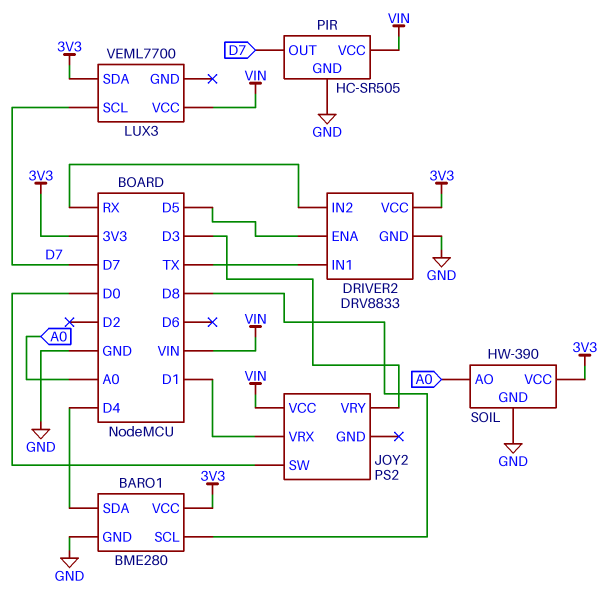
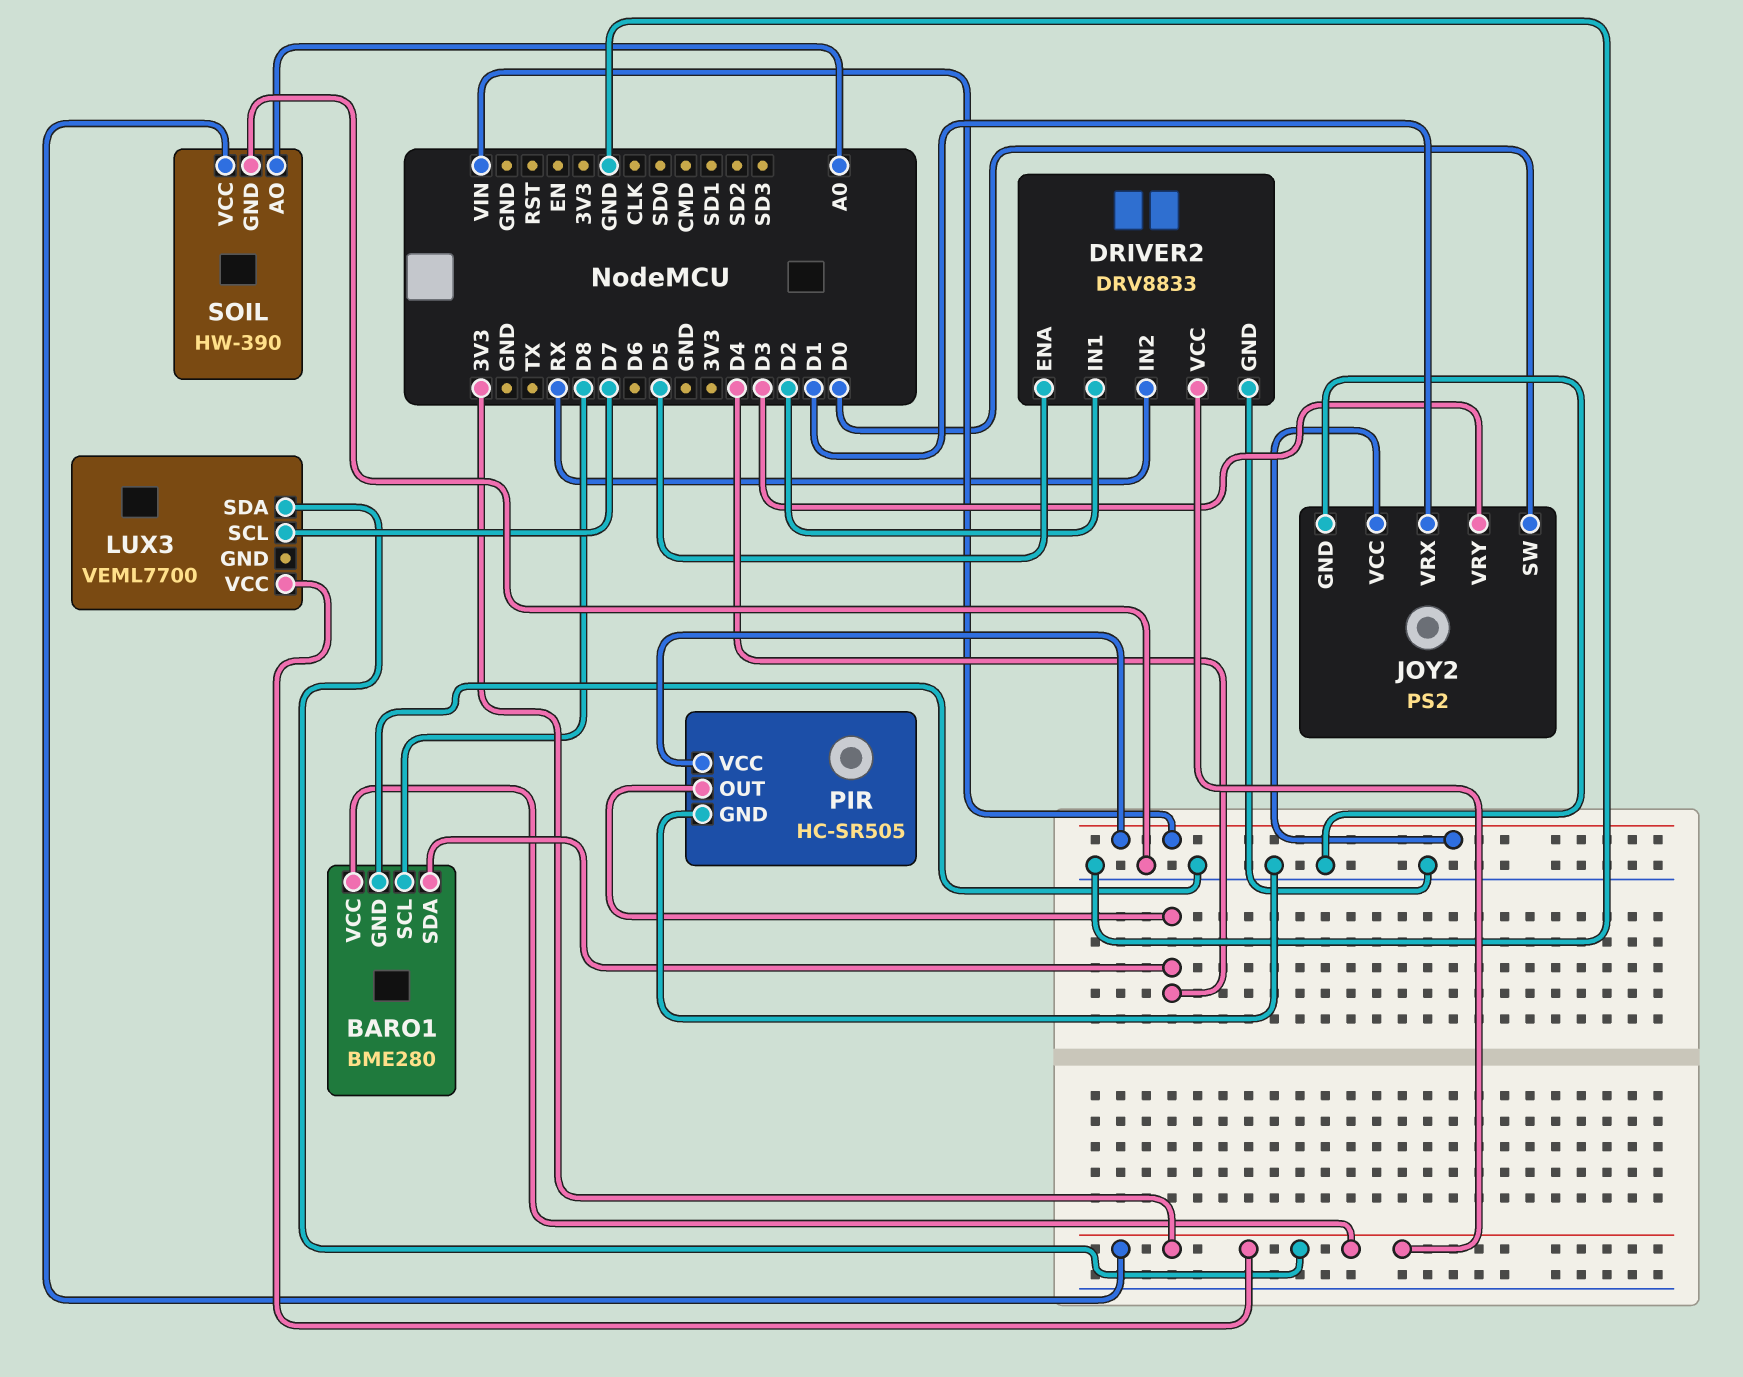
DRIVER2 pin IN1: TX -> D2
JOY2 pin GND: none -> GND
LUX3 pin VCC: VIN -> 3V3
PIR pin OUT: D7 -> D4

